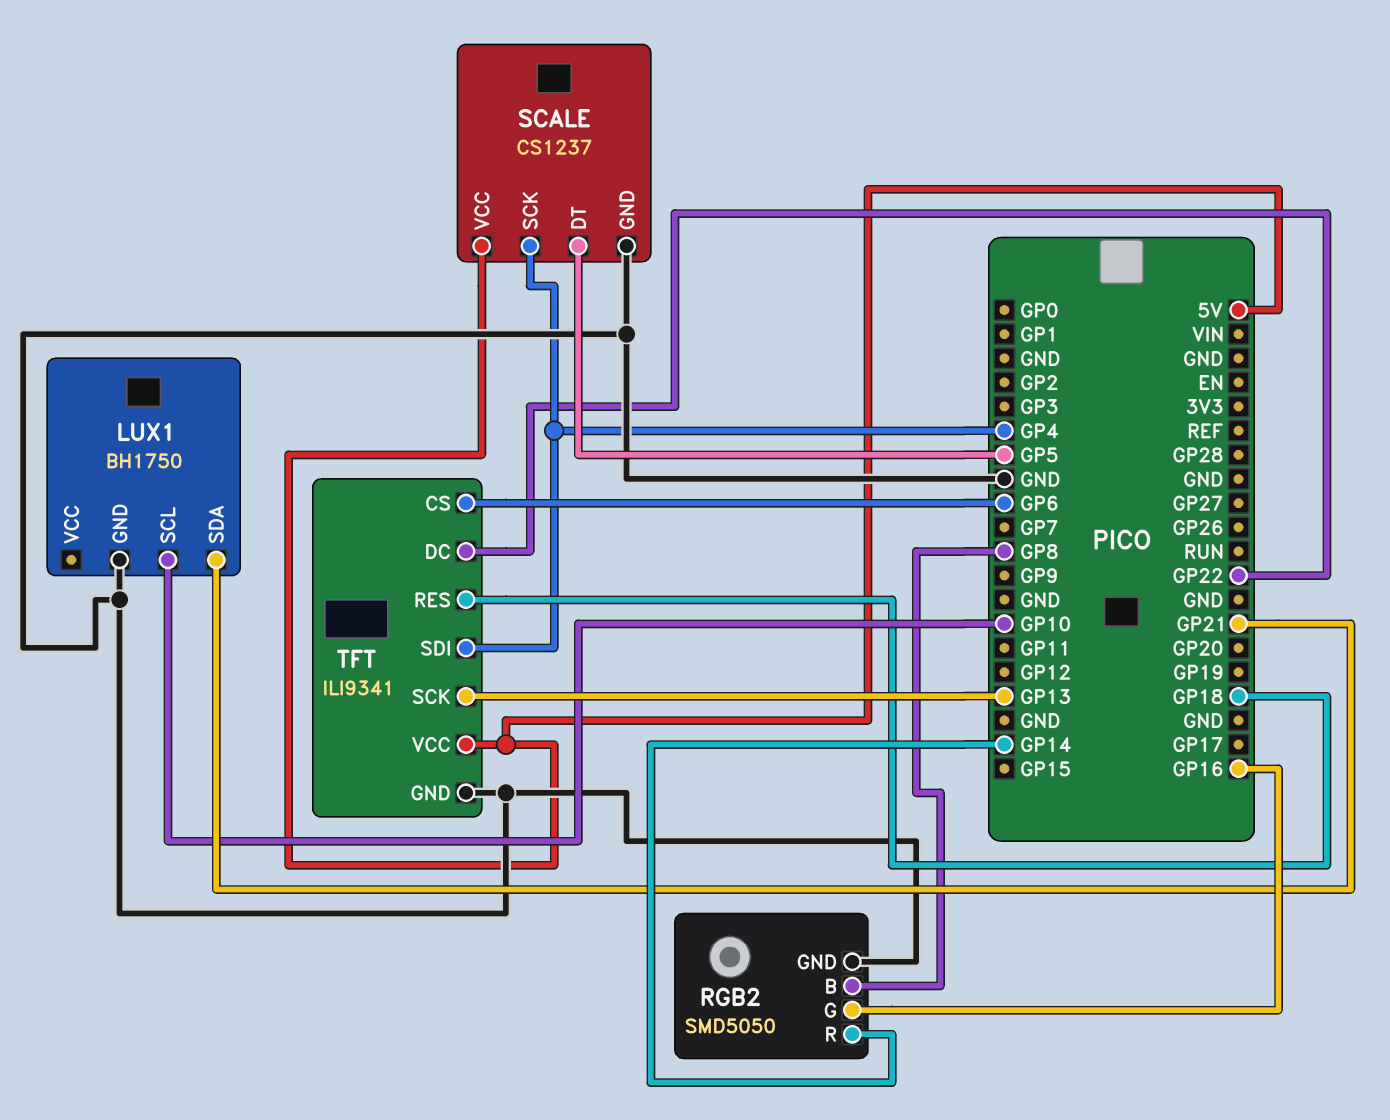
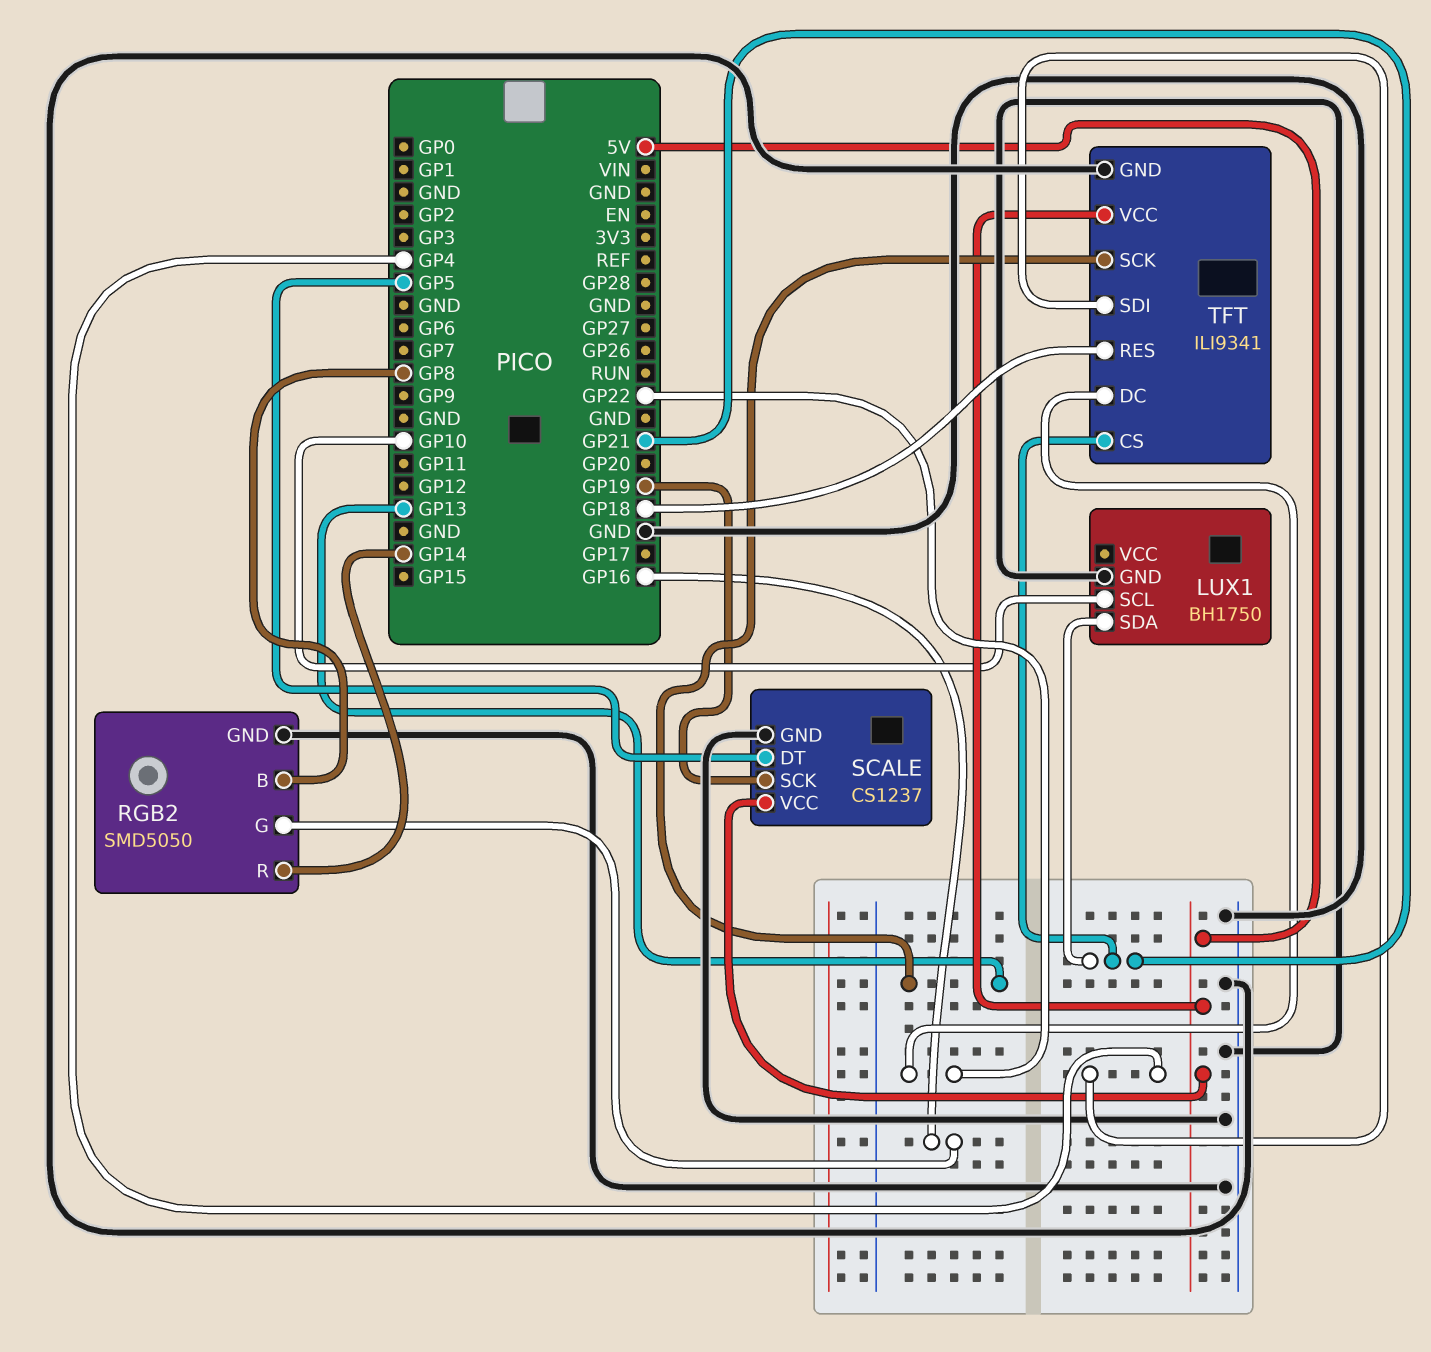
SCALE pin SCK: GP4 -> GP19
TFT pin CS: GP6 -> GP21

